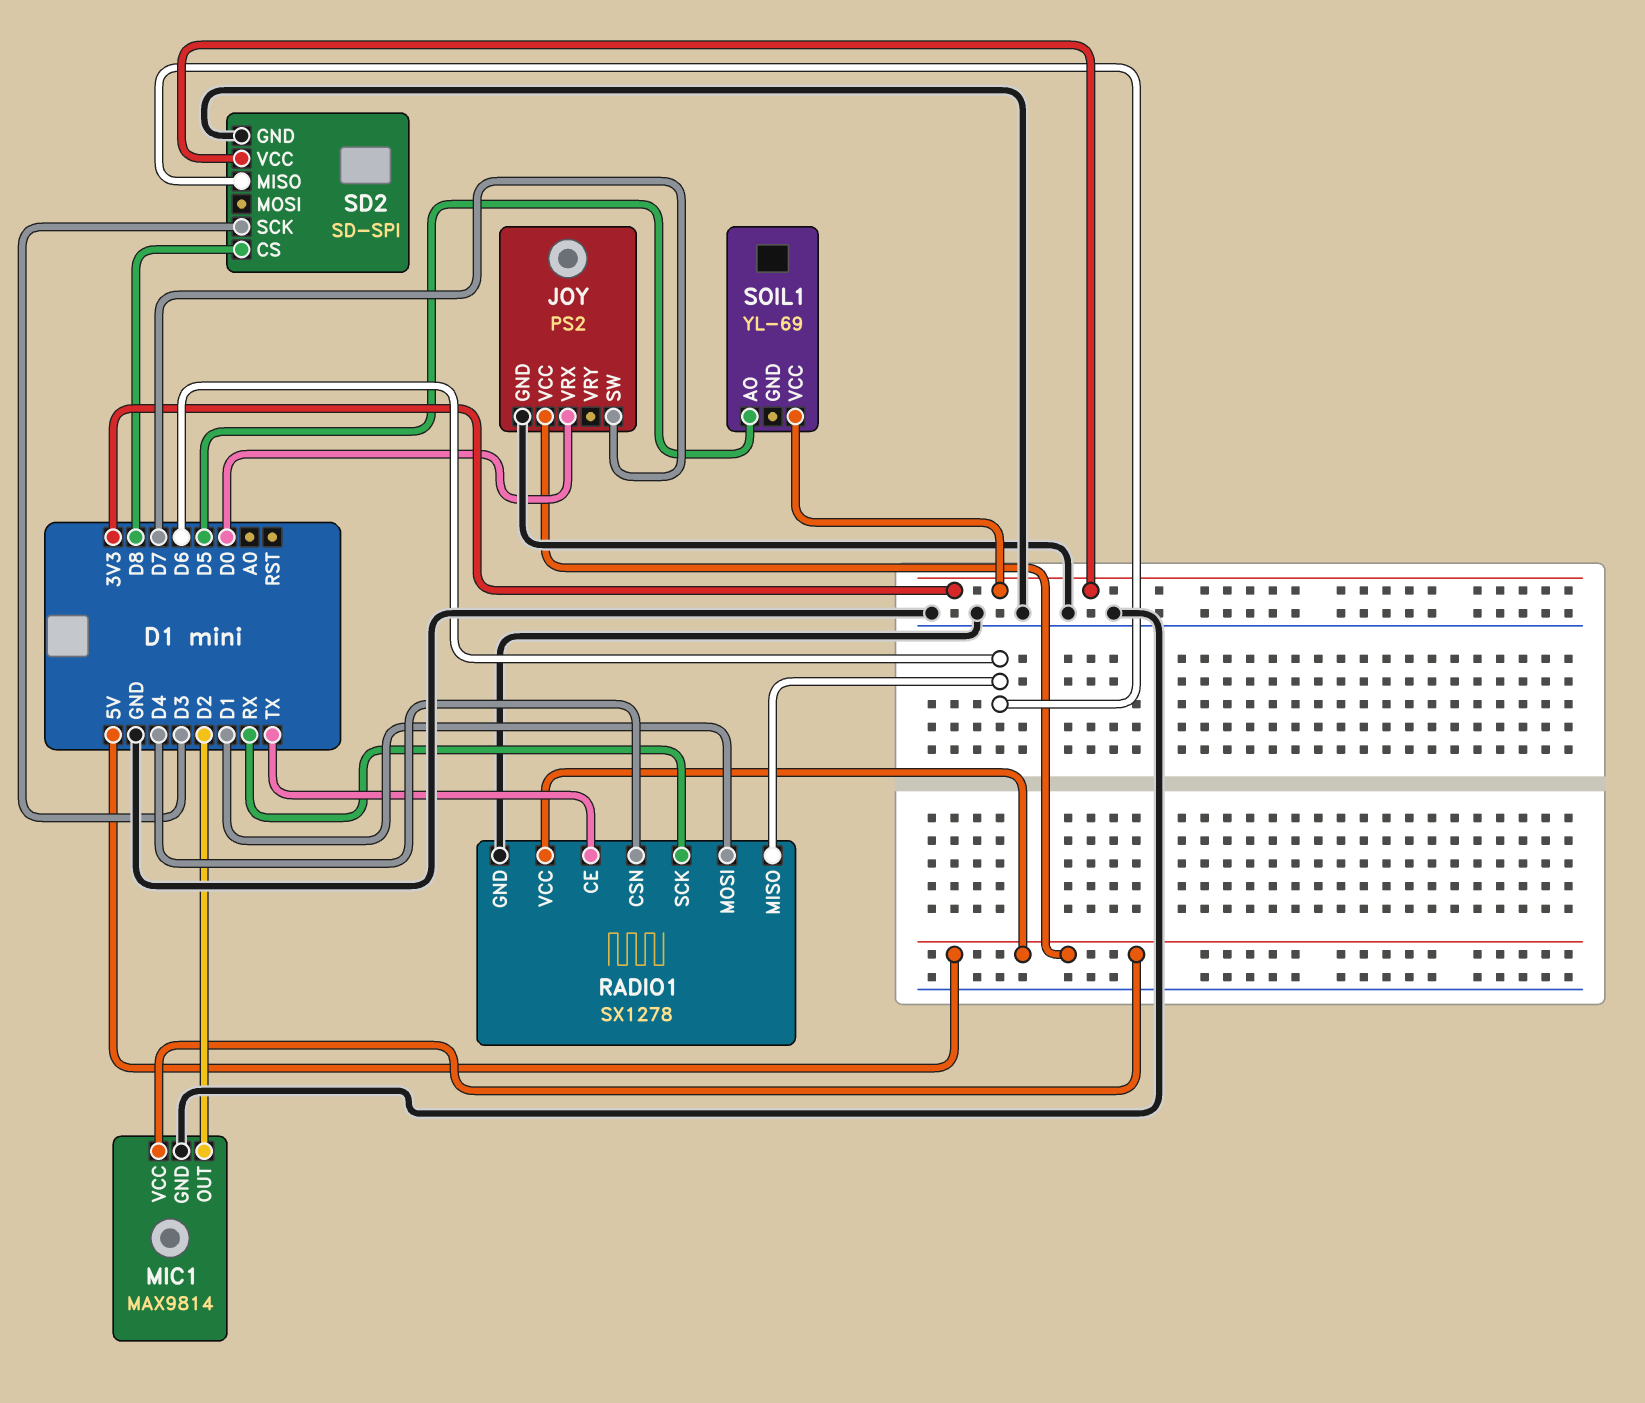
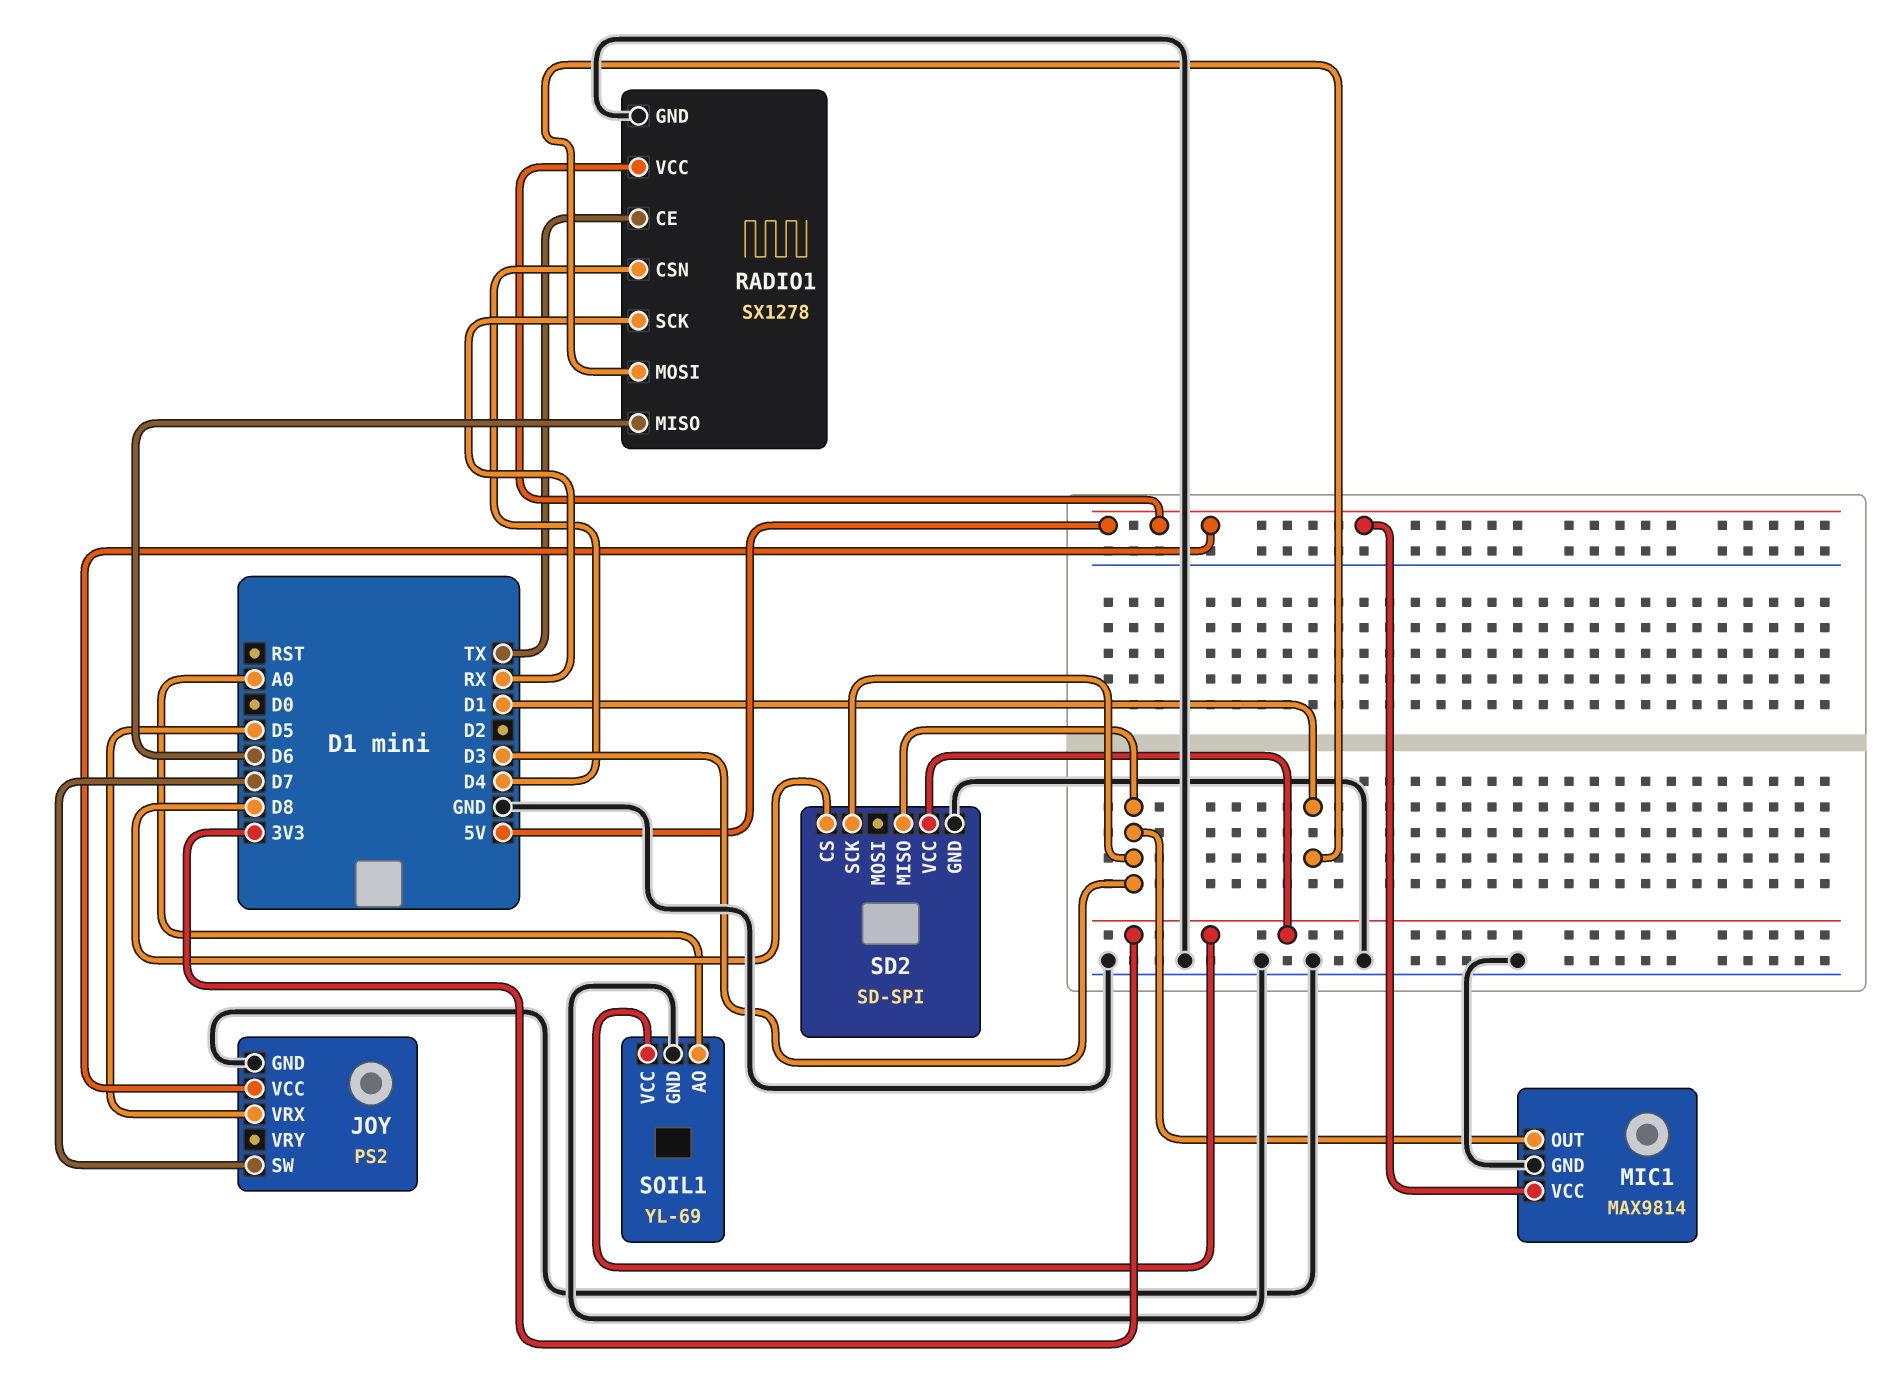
JOY pin VRX: D0 -> D5
MIC1 pin OUT: D2 -> D3
SD2 pin MISO: D6 -> D3
SOIL1 pin AO: D5 -> A0
SOIL1 pin GND: none -> GND

